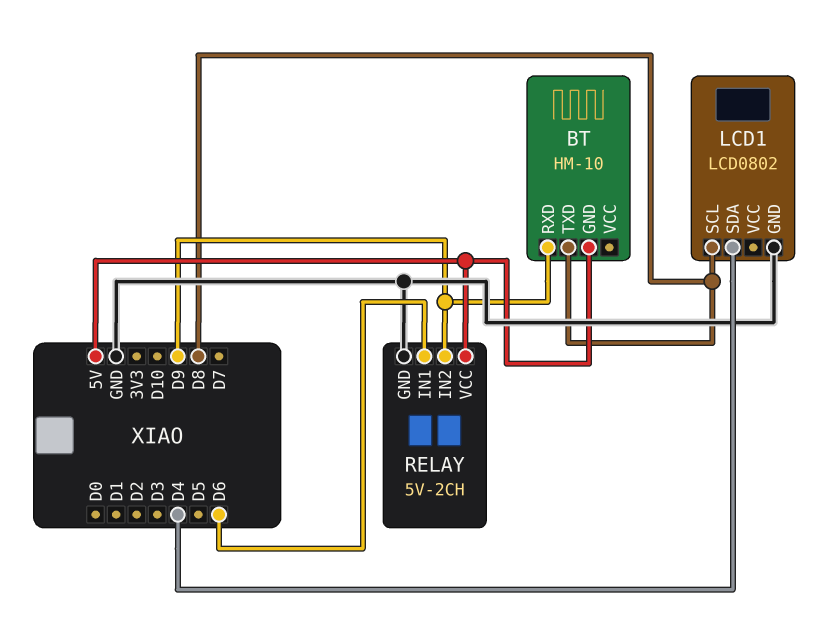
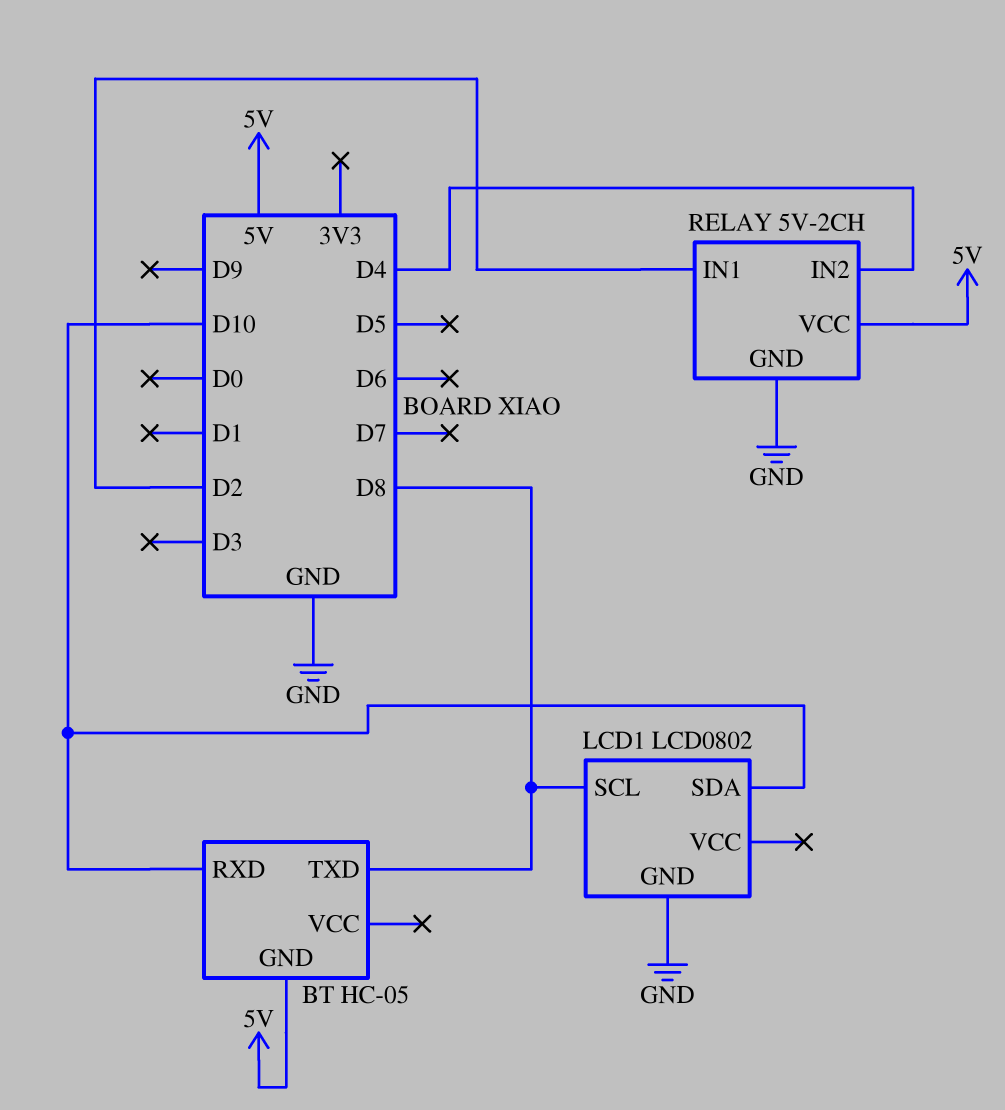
BT: HM-10 -> HC-05
BT pin RXD: D9 -> D10
LCD1 pin SDA: D4 -> D10
RELAY pin IN1: D6 -> D2
RELAY pin IN2: D9 -> D4

